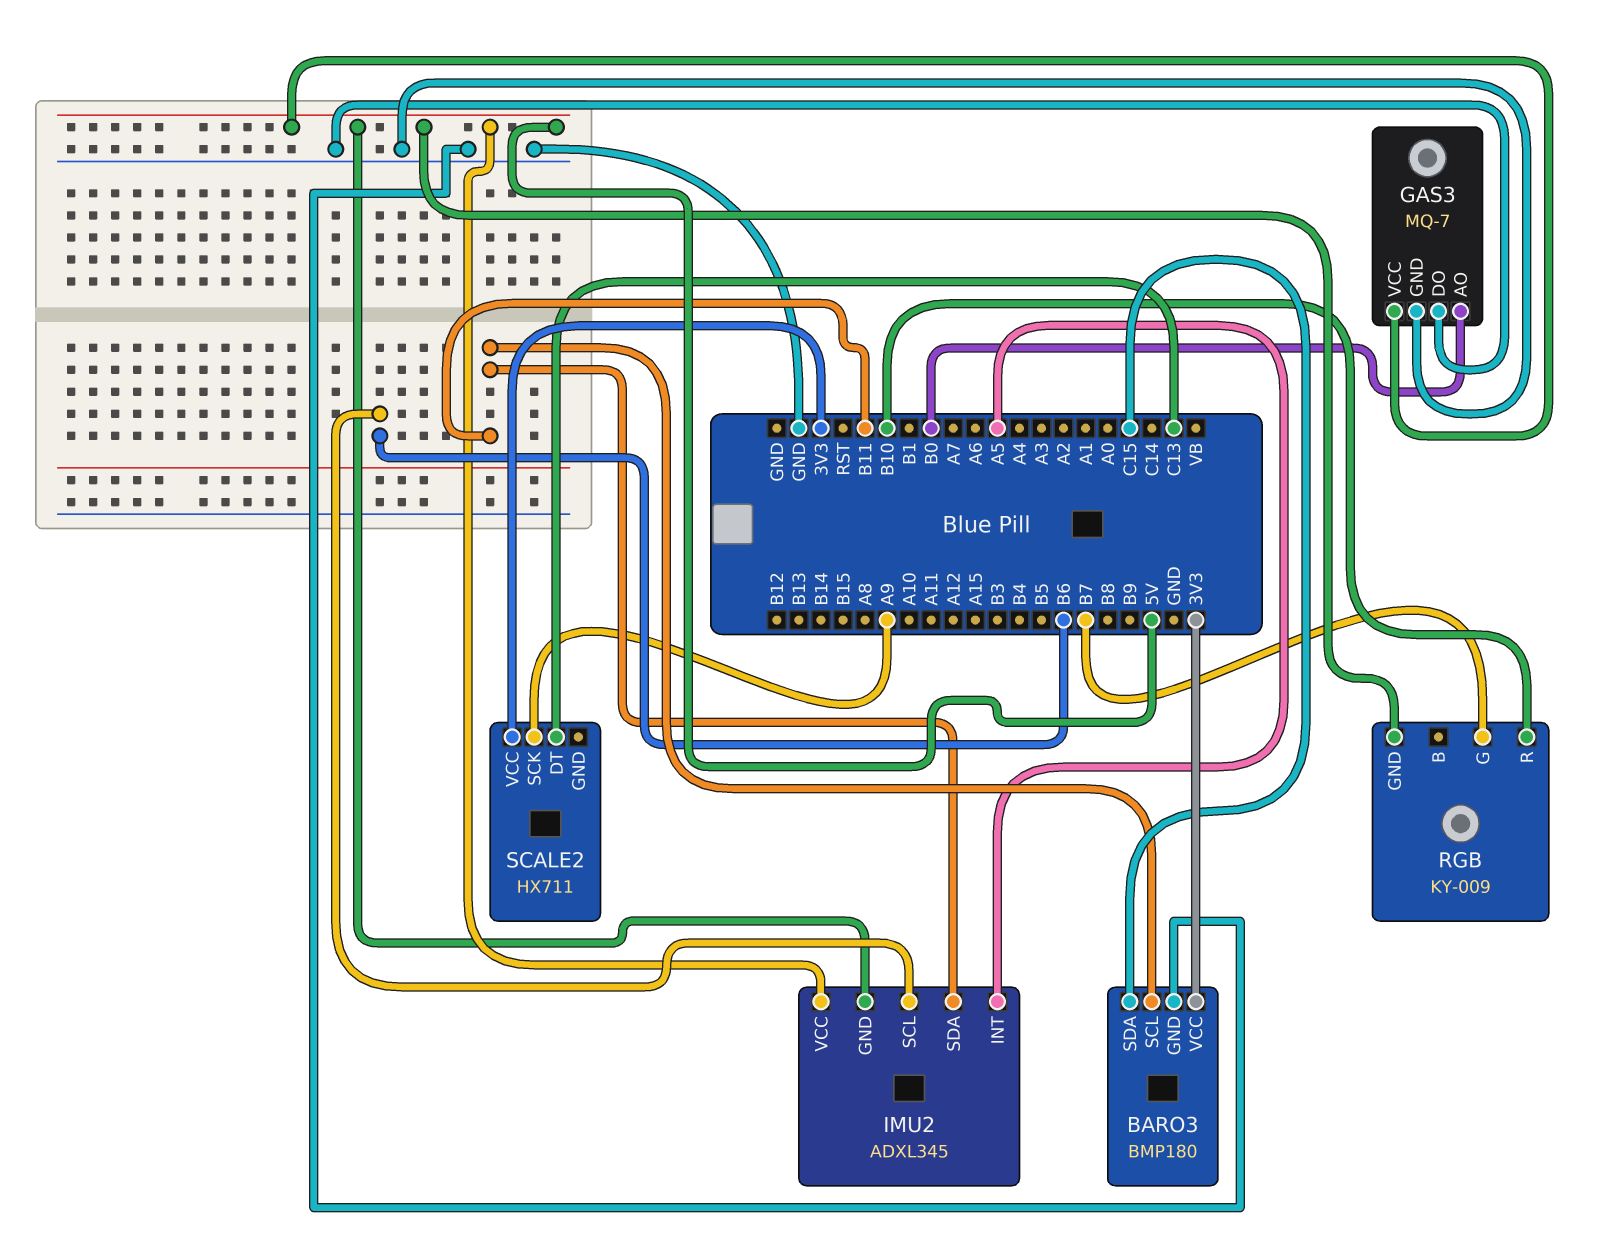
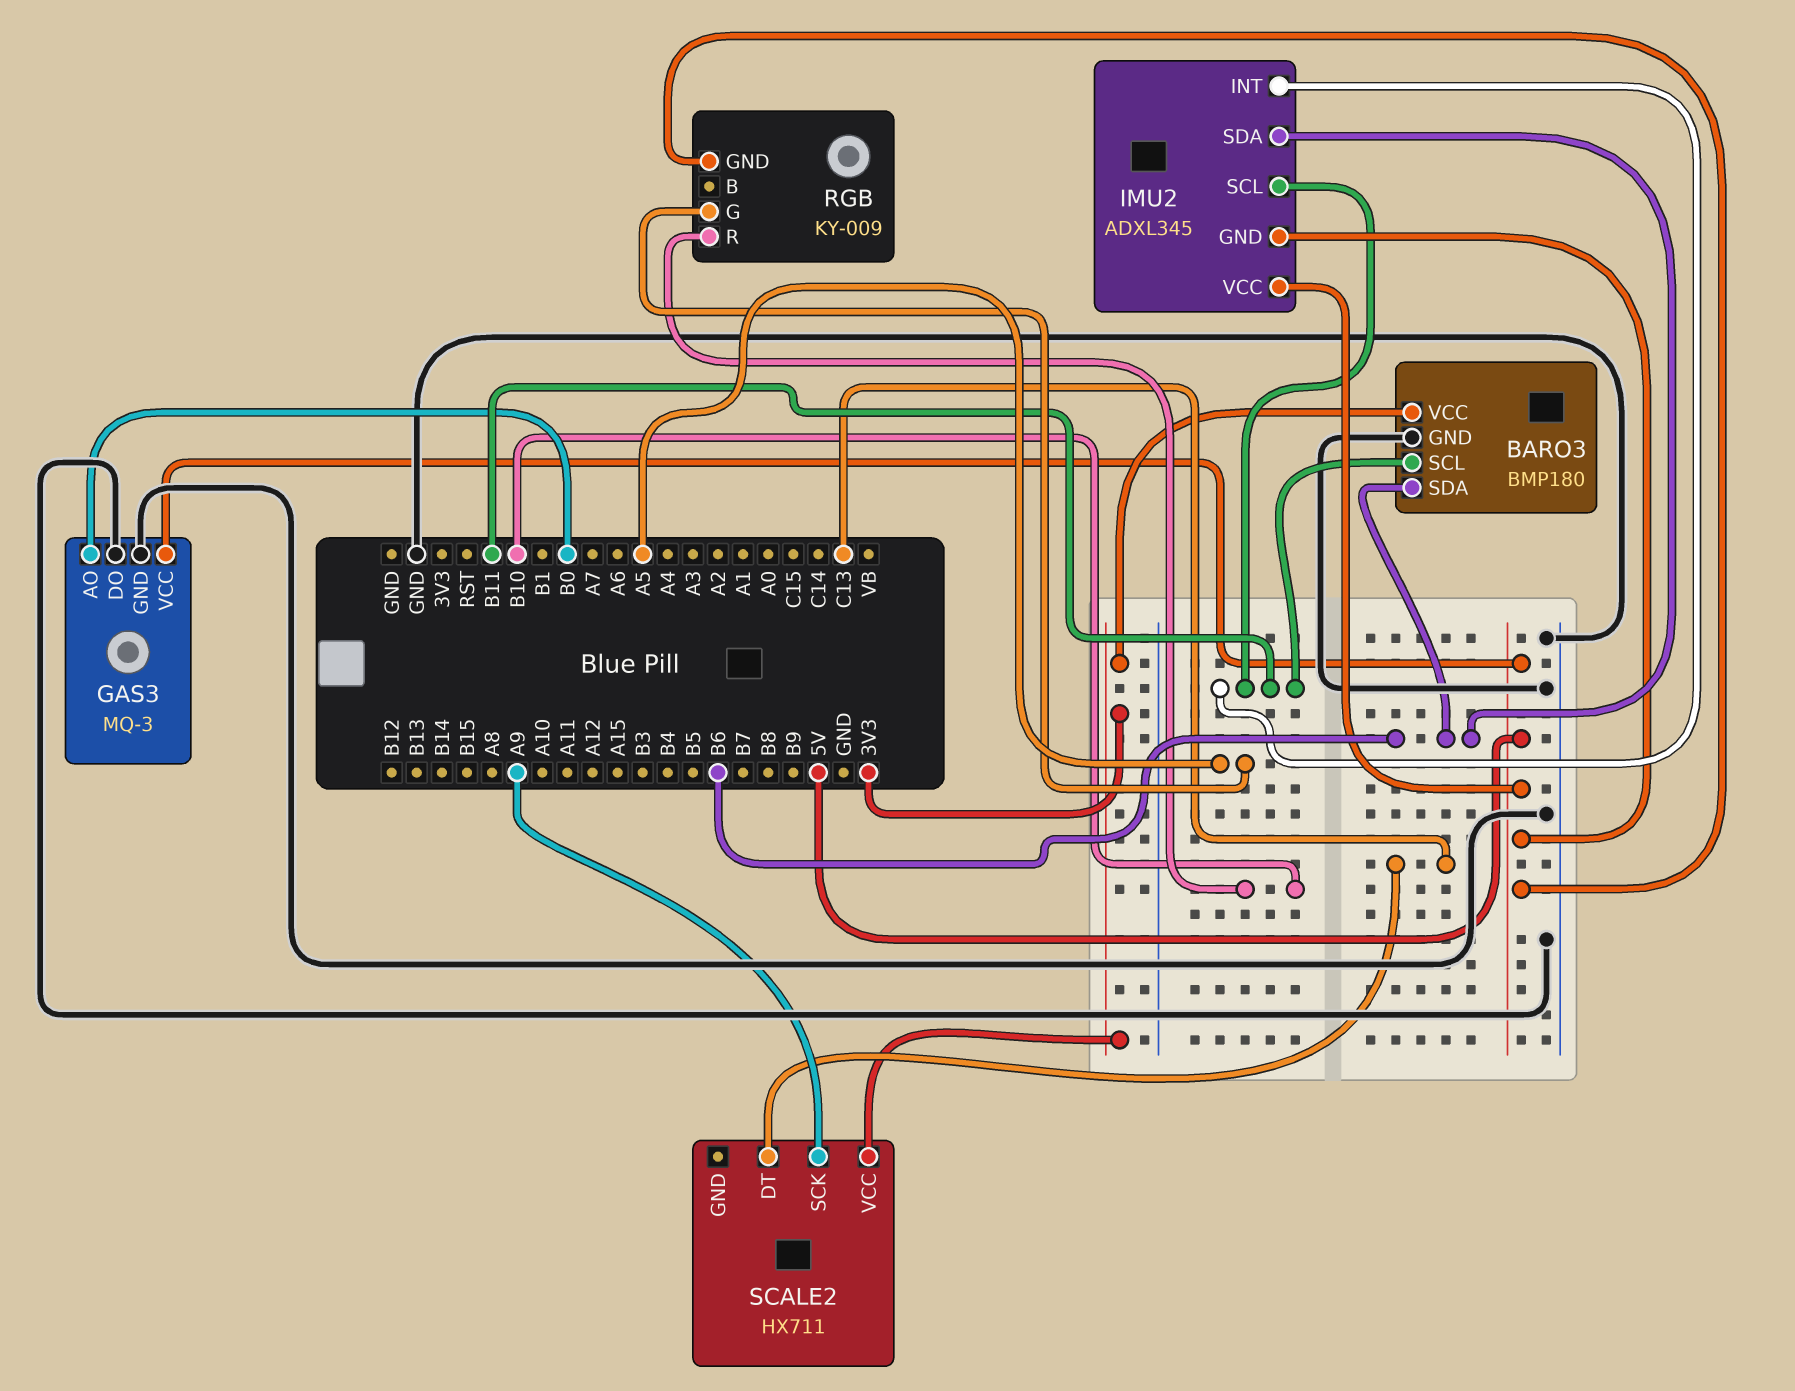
BARO3 pin SDA: C15 -> B6
GAS3: MQ-7 -> MQ-3
IMU2 pin INT: A5 -> B11
IMU2 pin SCL: B6 -> B11
IMU2 pin SDA: B11 -> B6
RGB pin G: B7 -> A5

